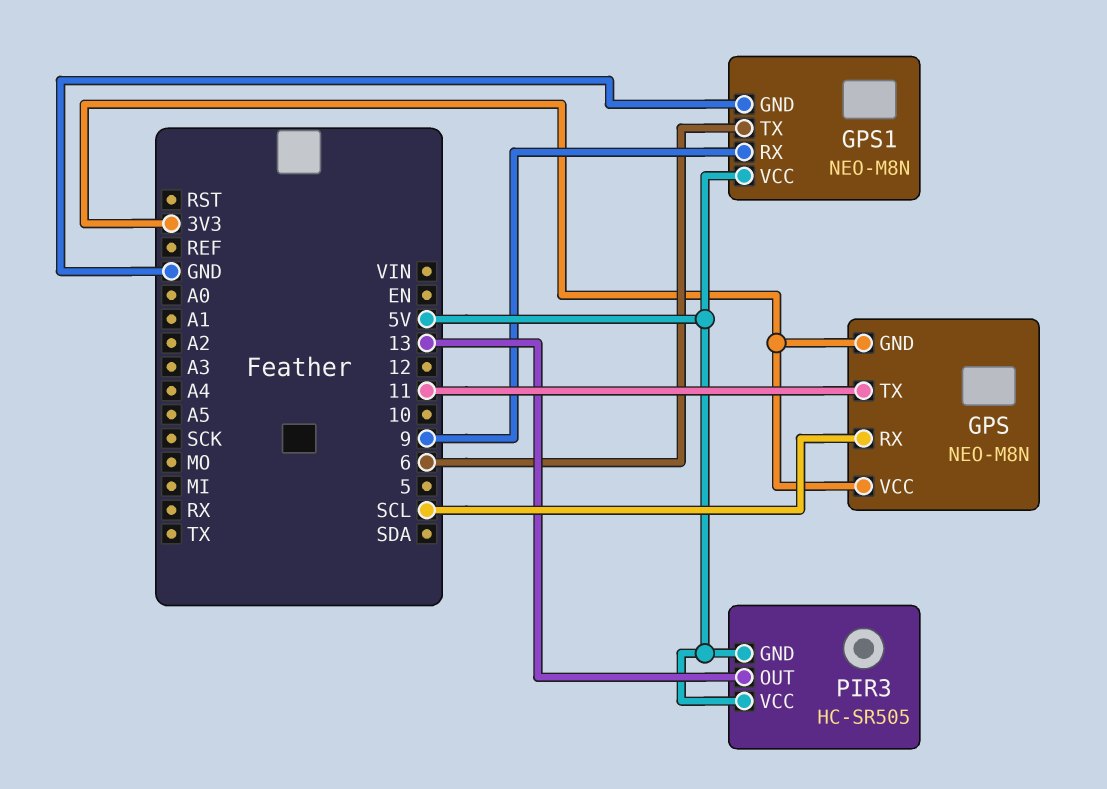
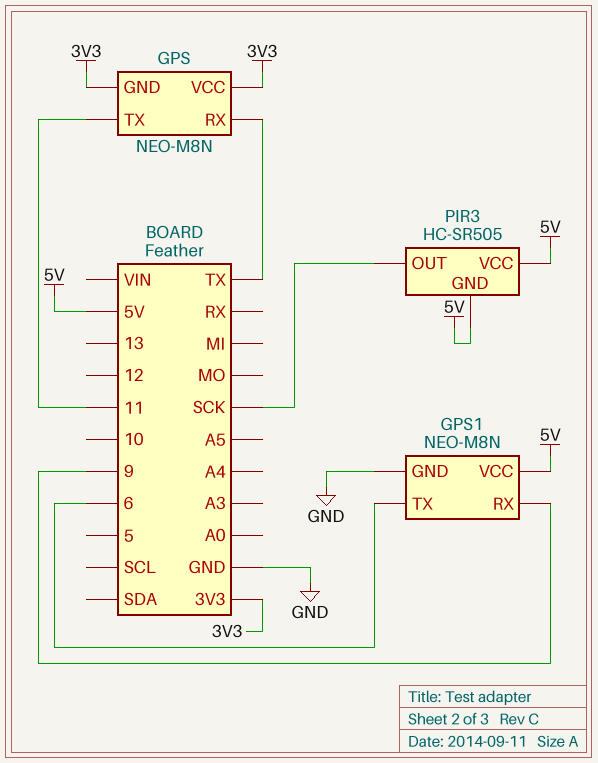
GPS pin RX: SCL -> TX
PIR3 pin OUT: 13 -> SCK

